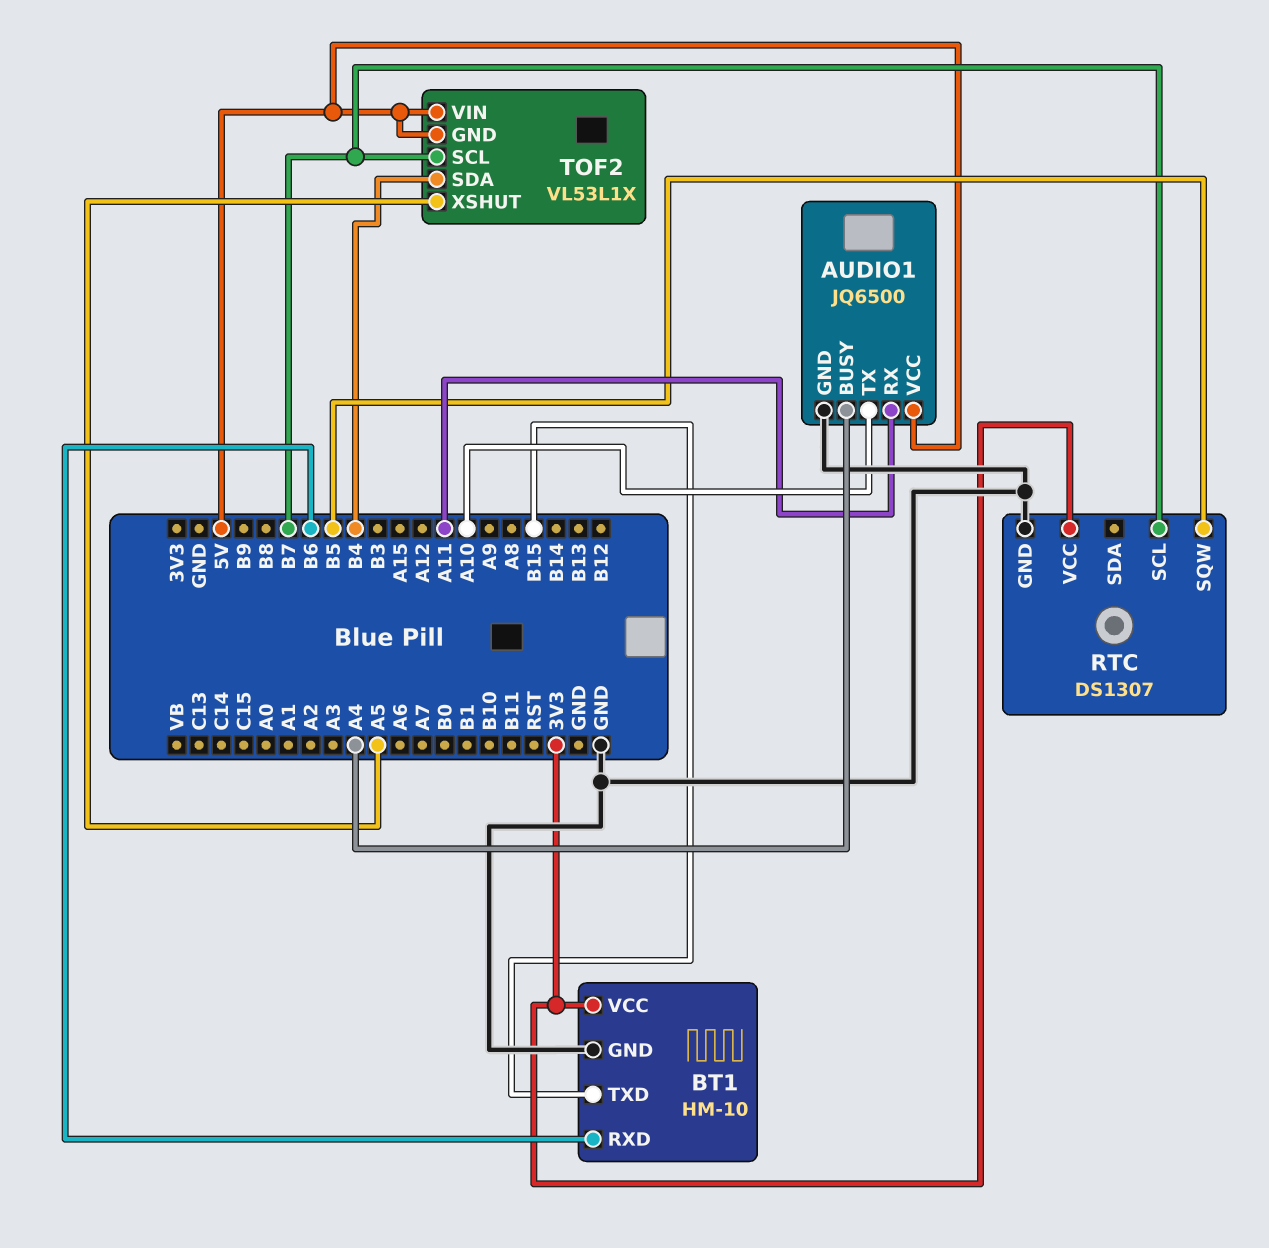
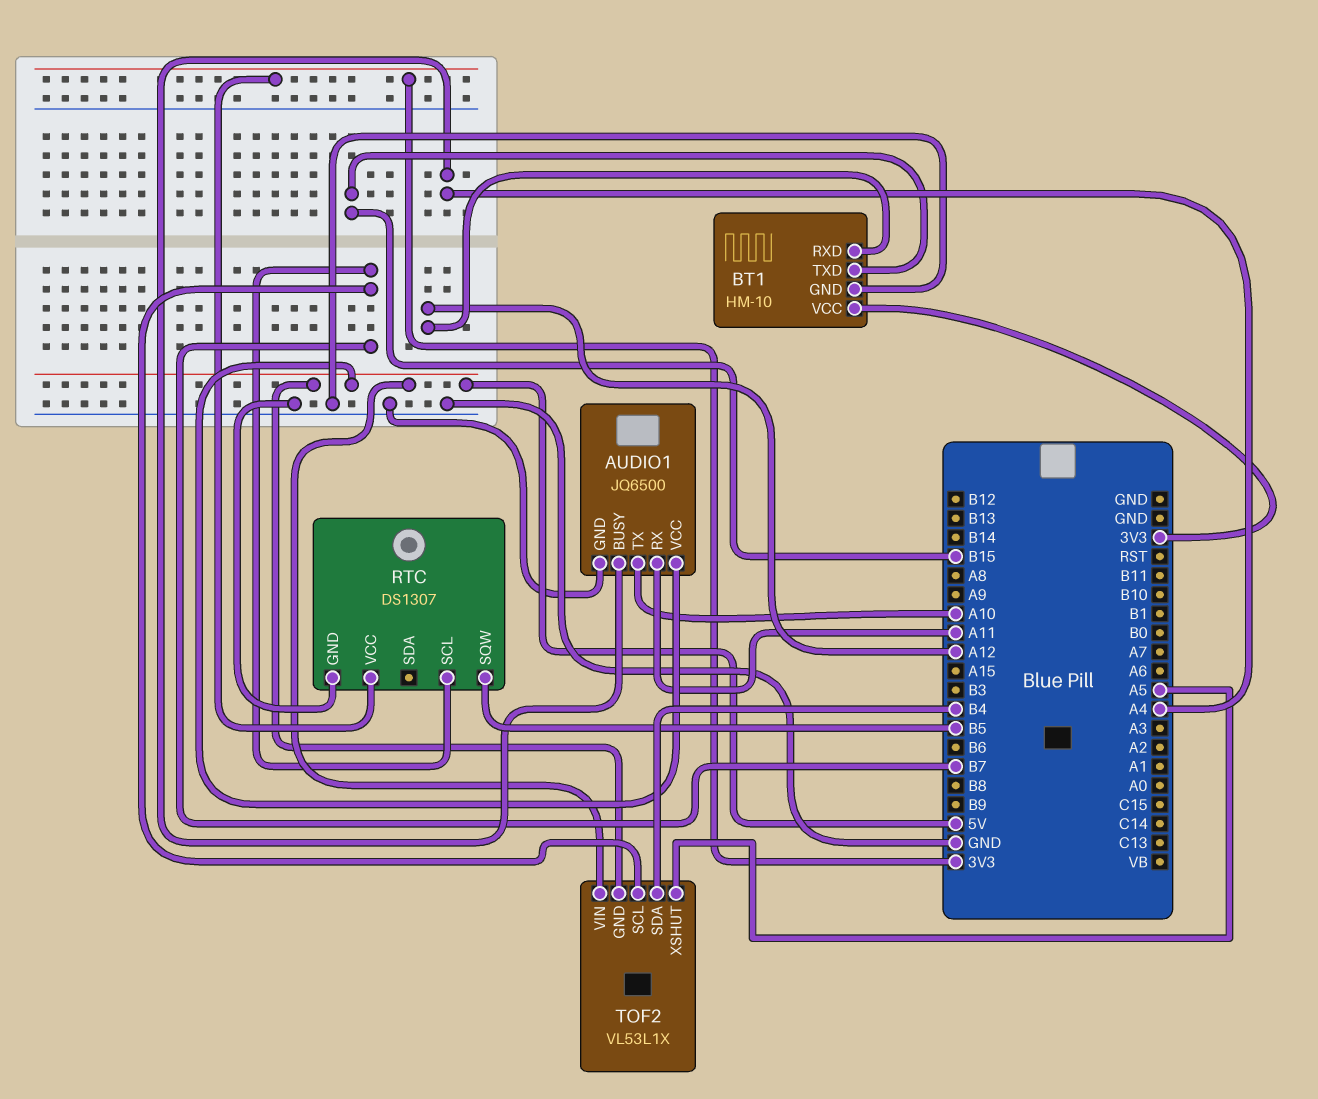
BT1 pin RXD: B6 -> A12

